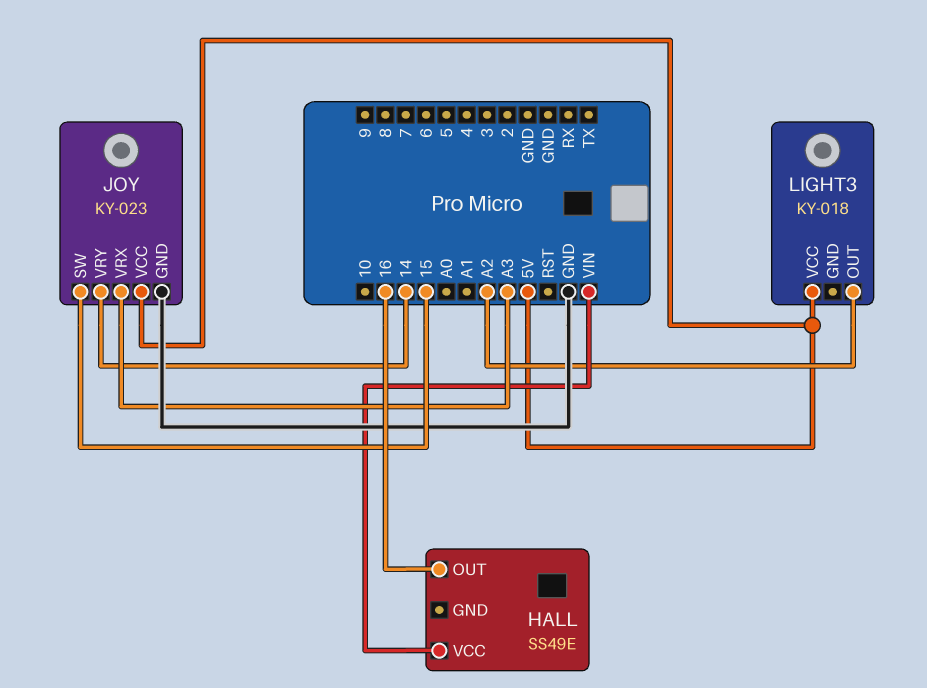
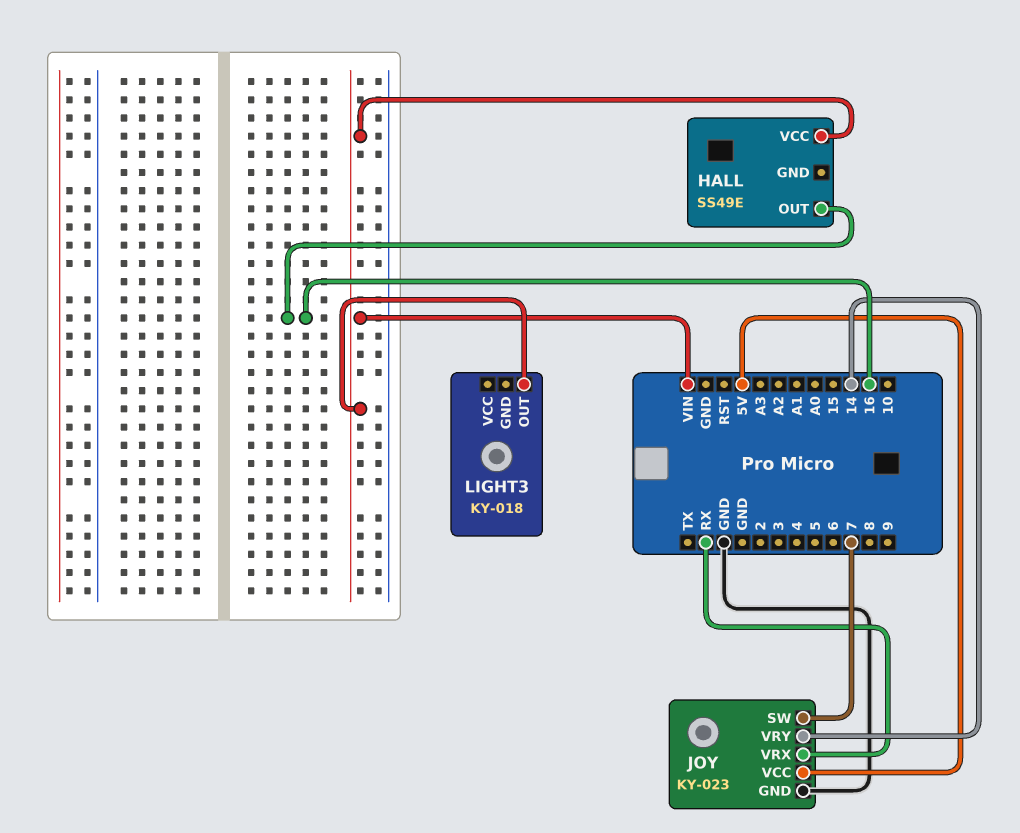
JOY pin SW: 15 -> 7
JOY pin VRX: A3 -> RX
LIGHT3 pin OUT: A2 -> VIN
LIGHT3 pin VCC: 5V -> none

